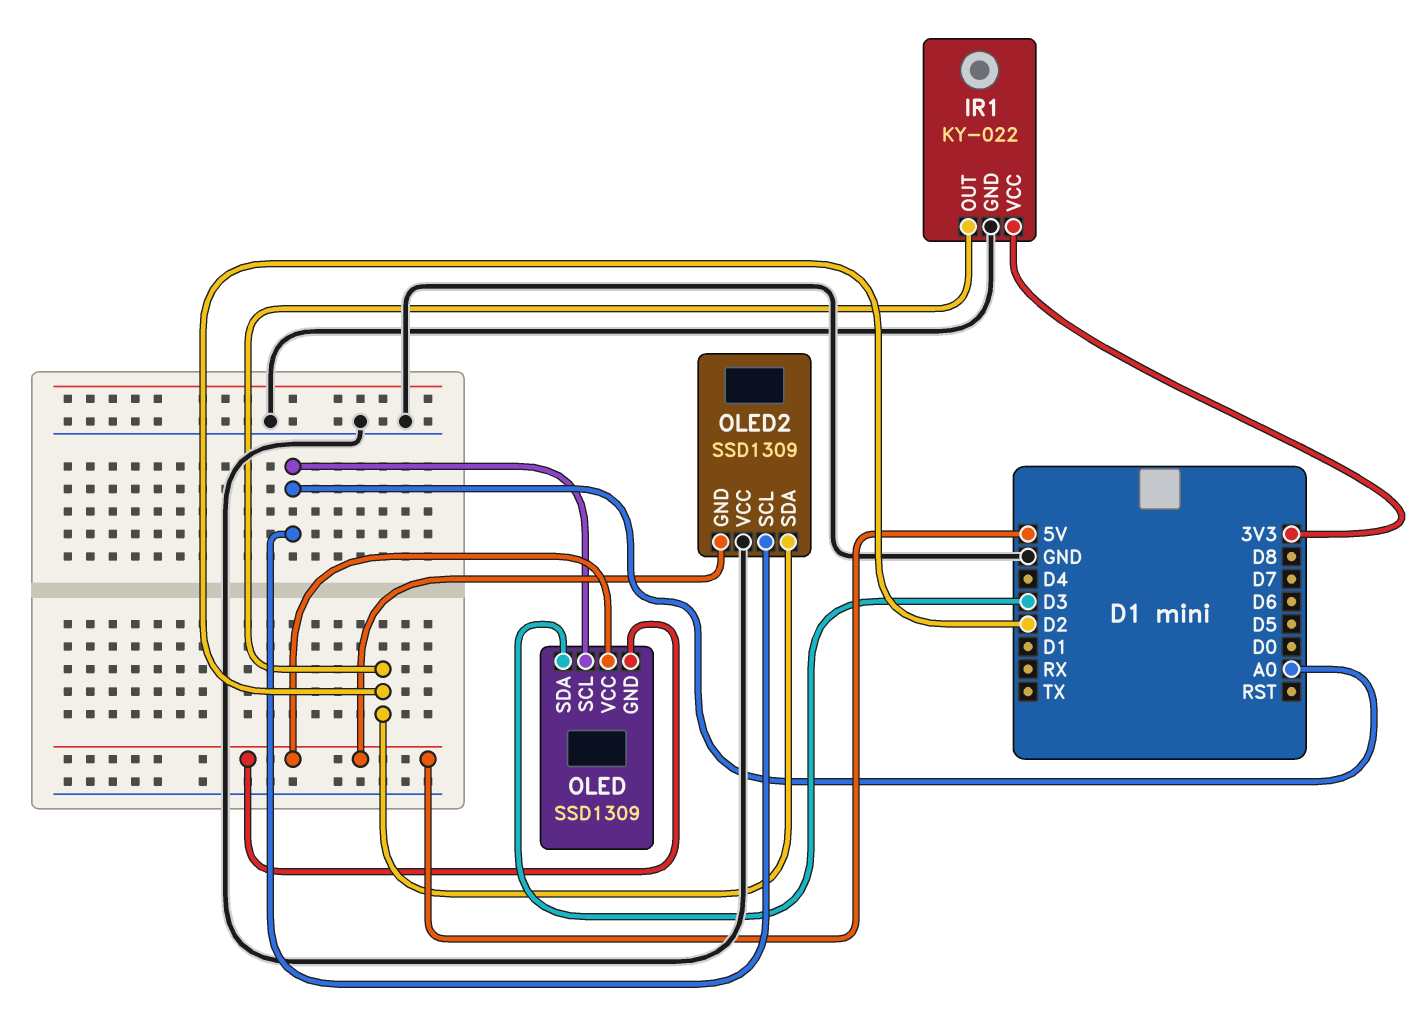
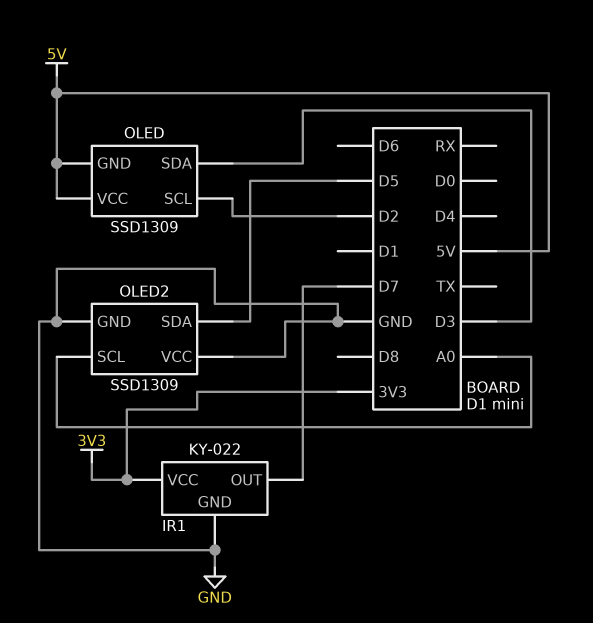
IR1 pin OUT: D2 -> D7
OLED pin SCL: A0 -> D2
OLED2 pin GND: 5V -> GND
OLED2 pin SDA: D2 -> D5

